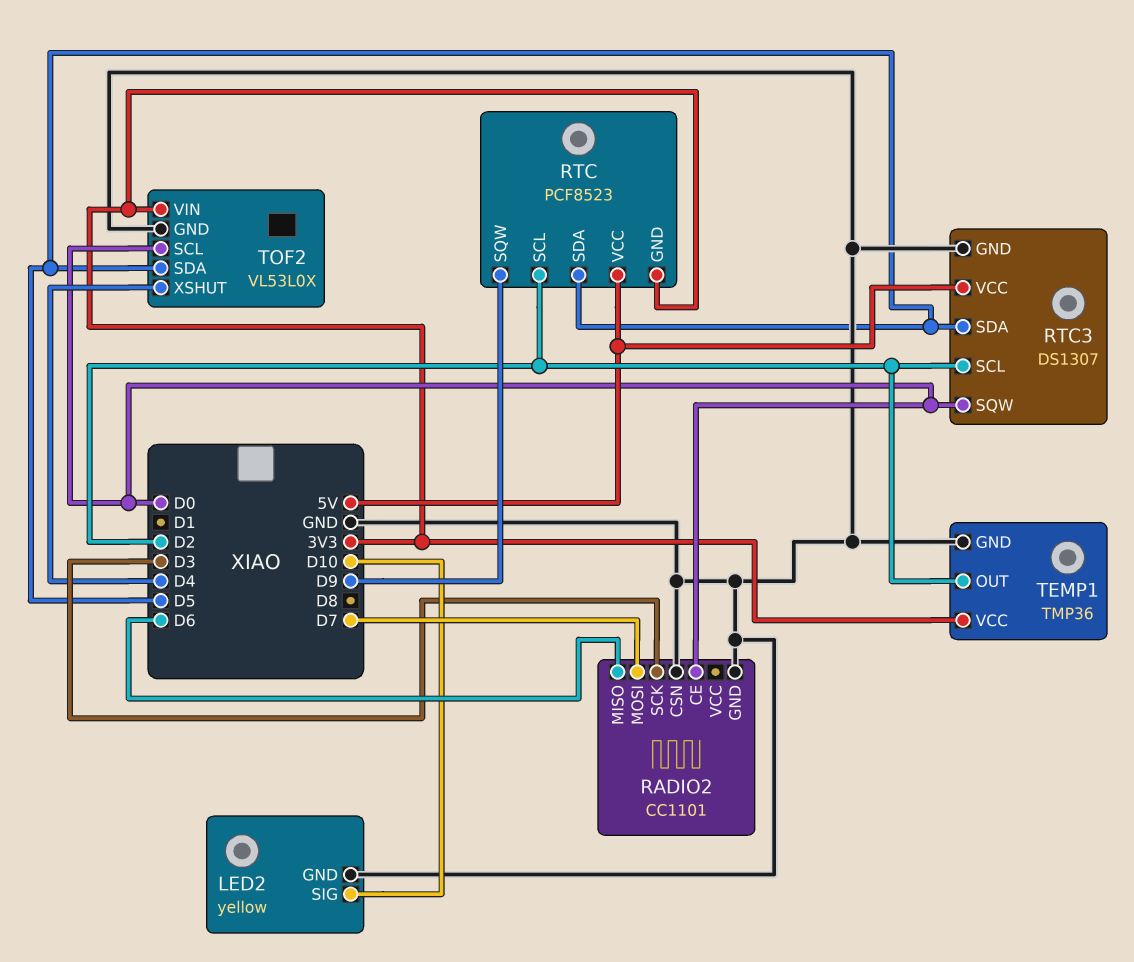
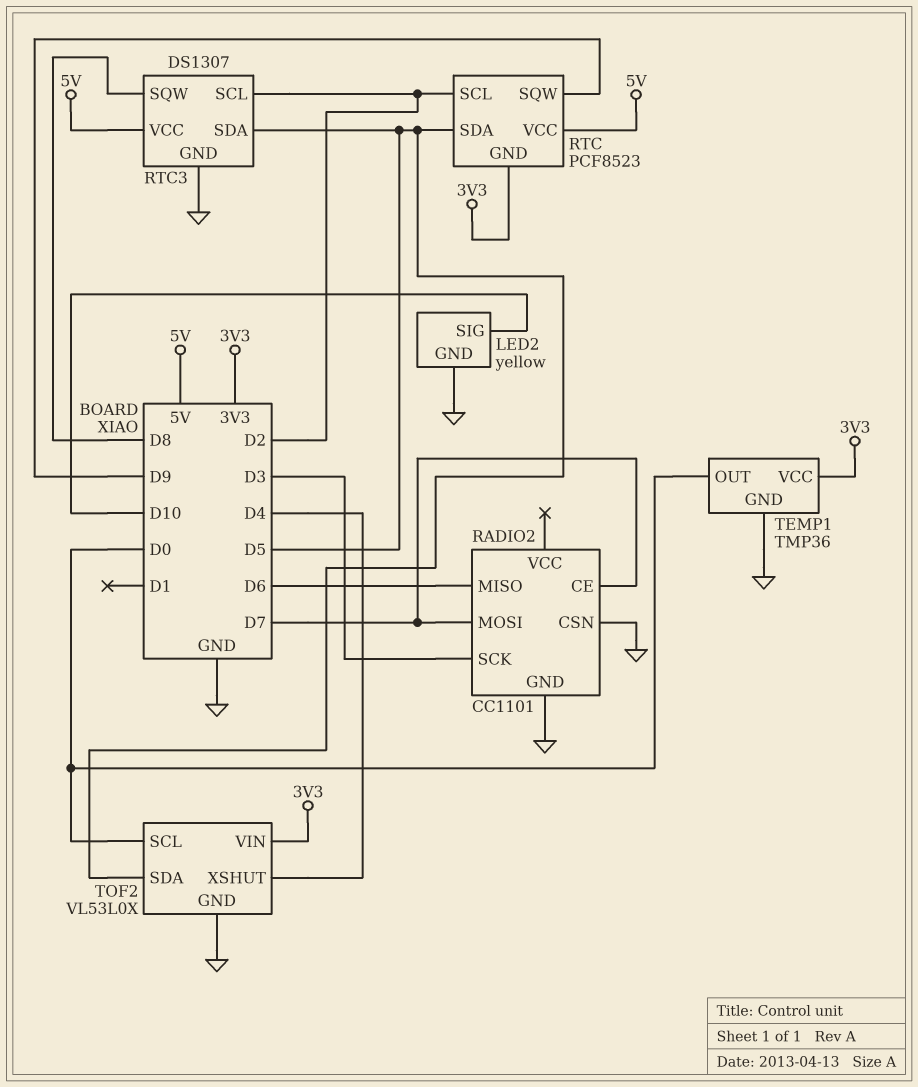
RADIO2 pin CE: D0 -> D7
RTC3 pin SQW: D0 -> D8
TEMP1 pin OUT: D2 -> D0

